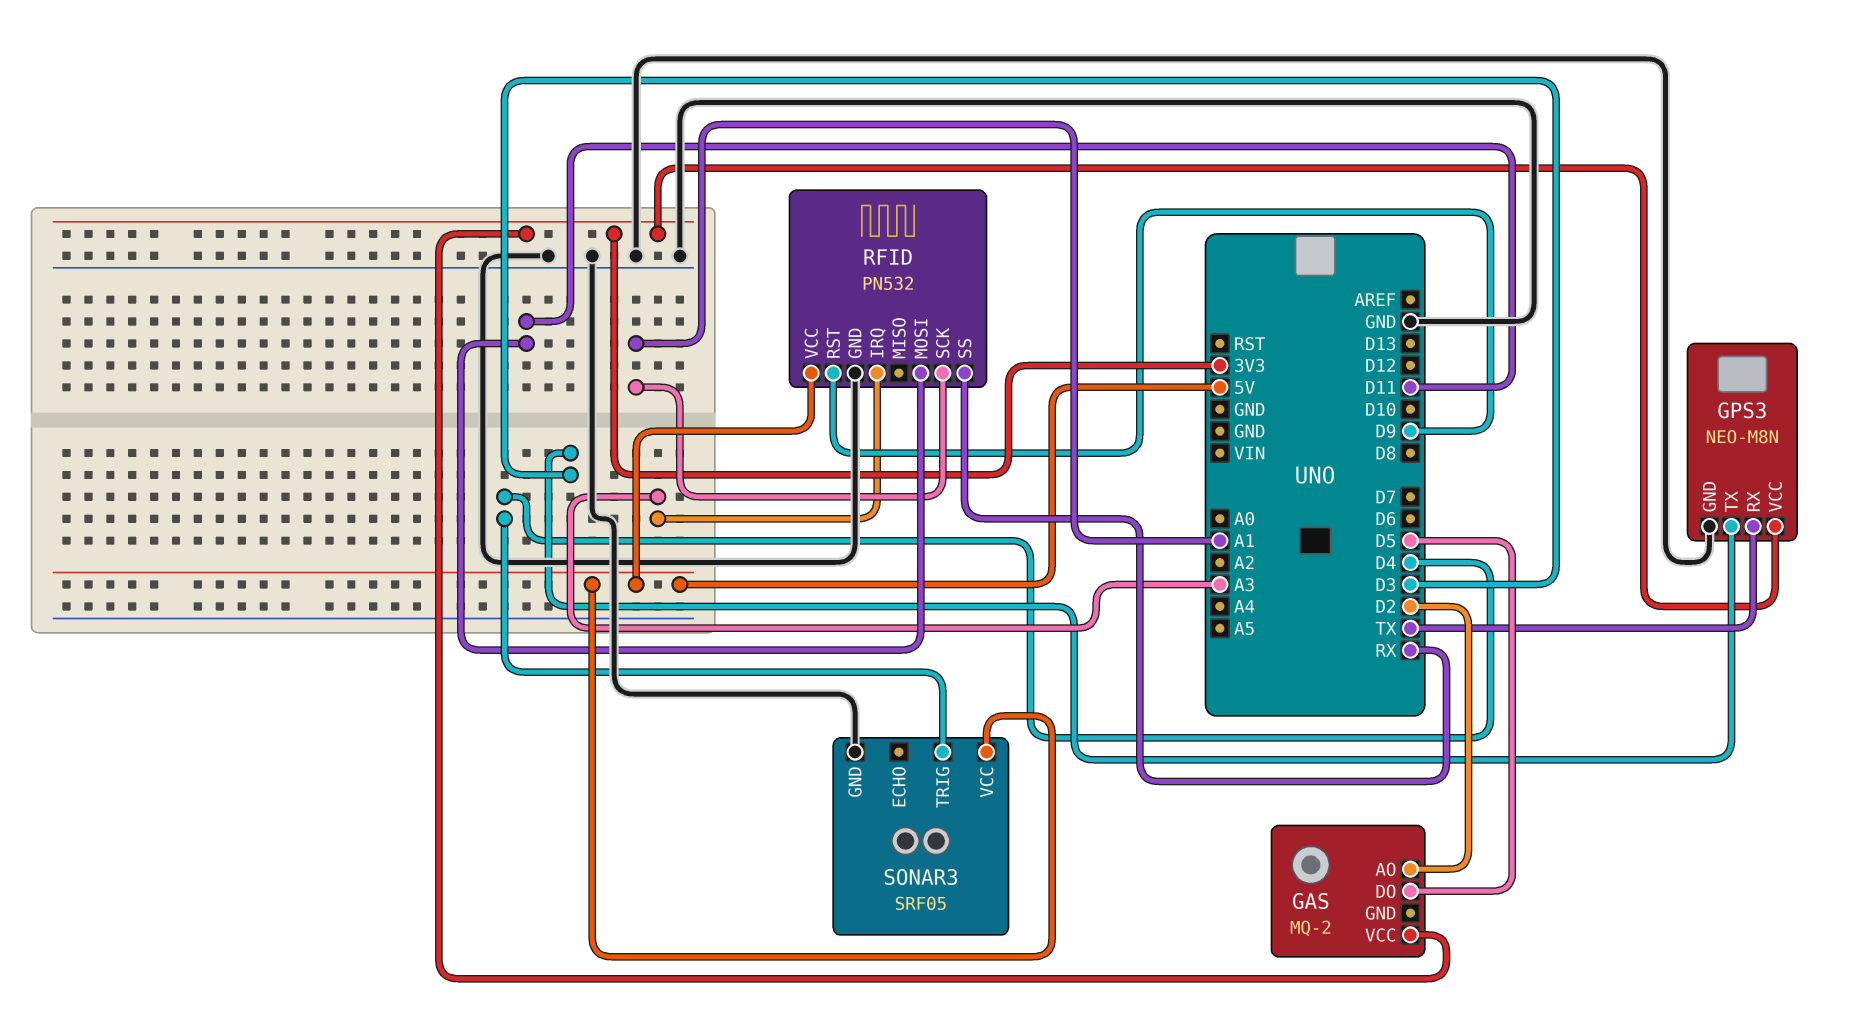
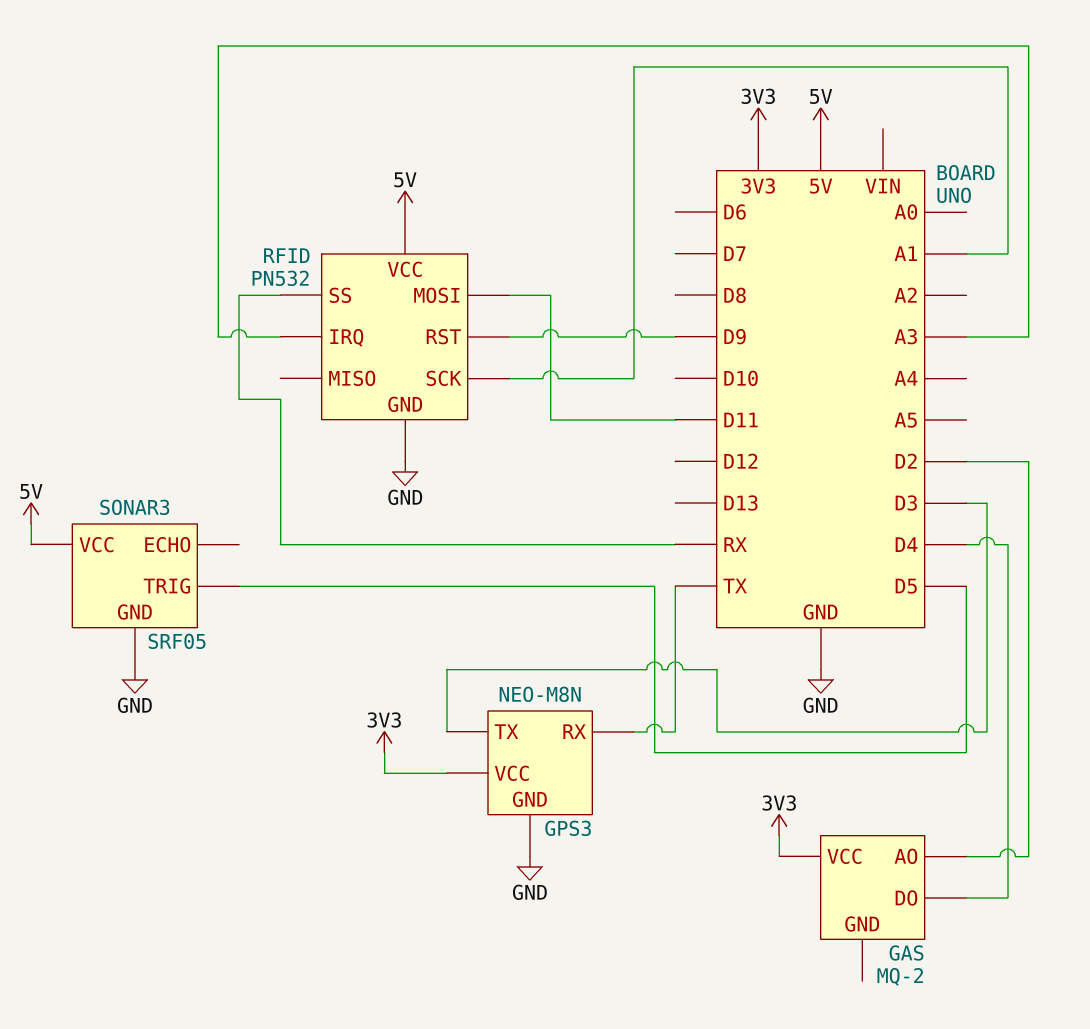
GAS pin DO: D5 -> D4
SONAR3 pin TRIG: D4 -> D5

